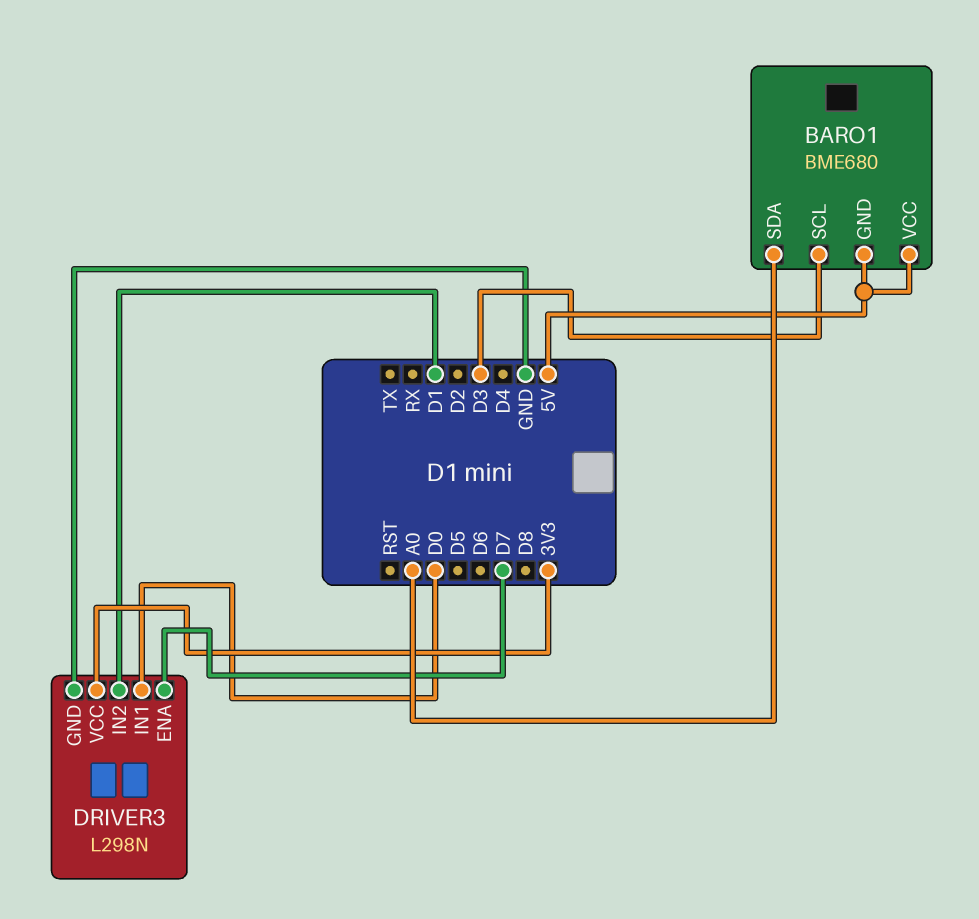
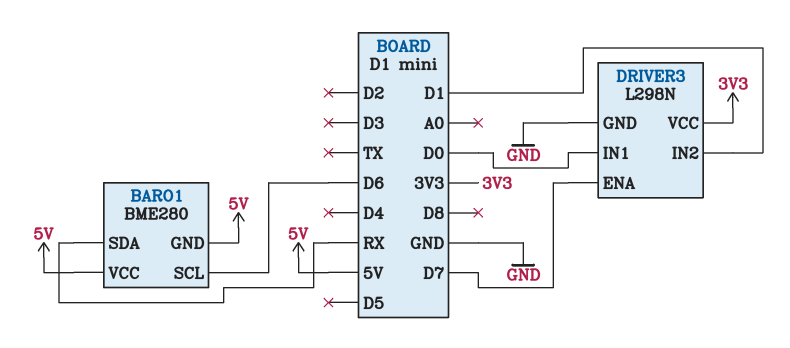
BARO1: BME680 -> BME280
BARO1 pin SCL: D3 -> D6
BARO1 pin SDA: A0 -> RX

